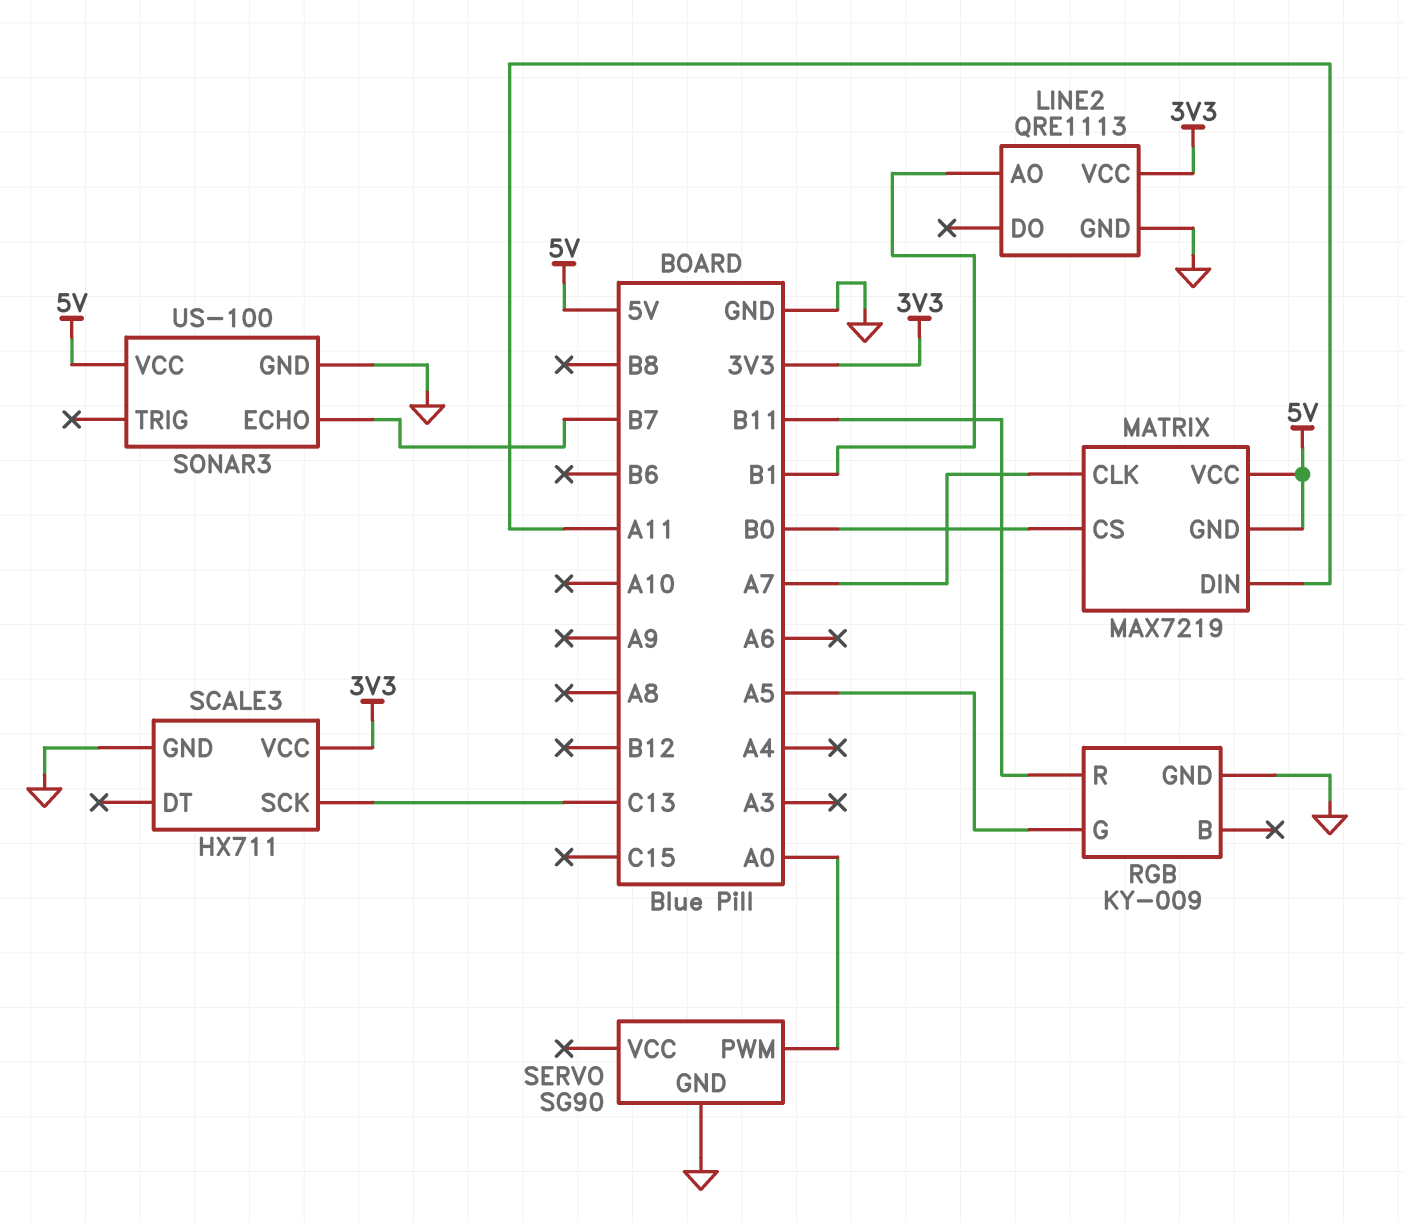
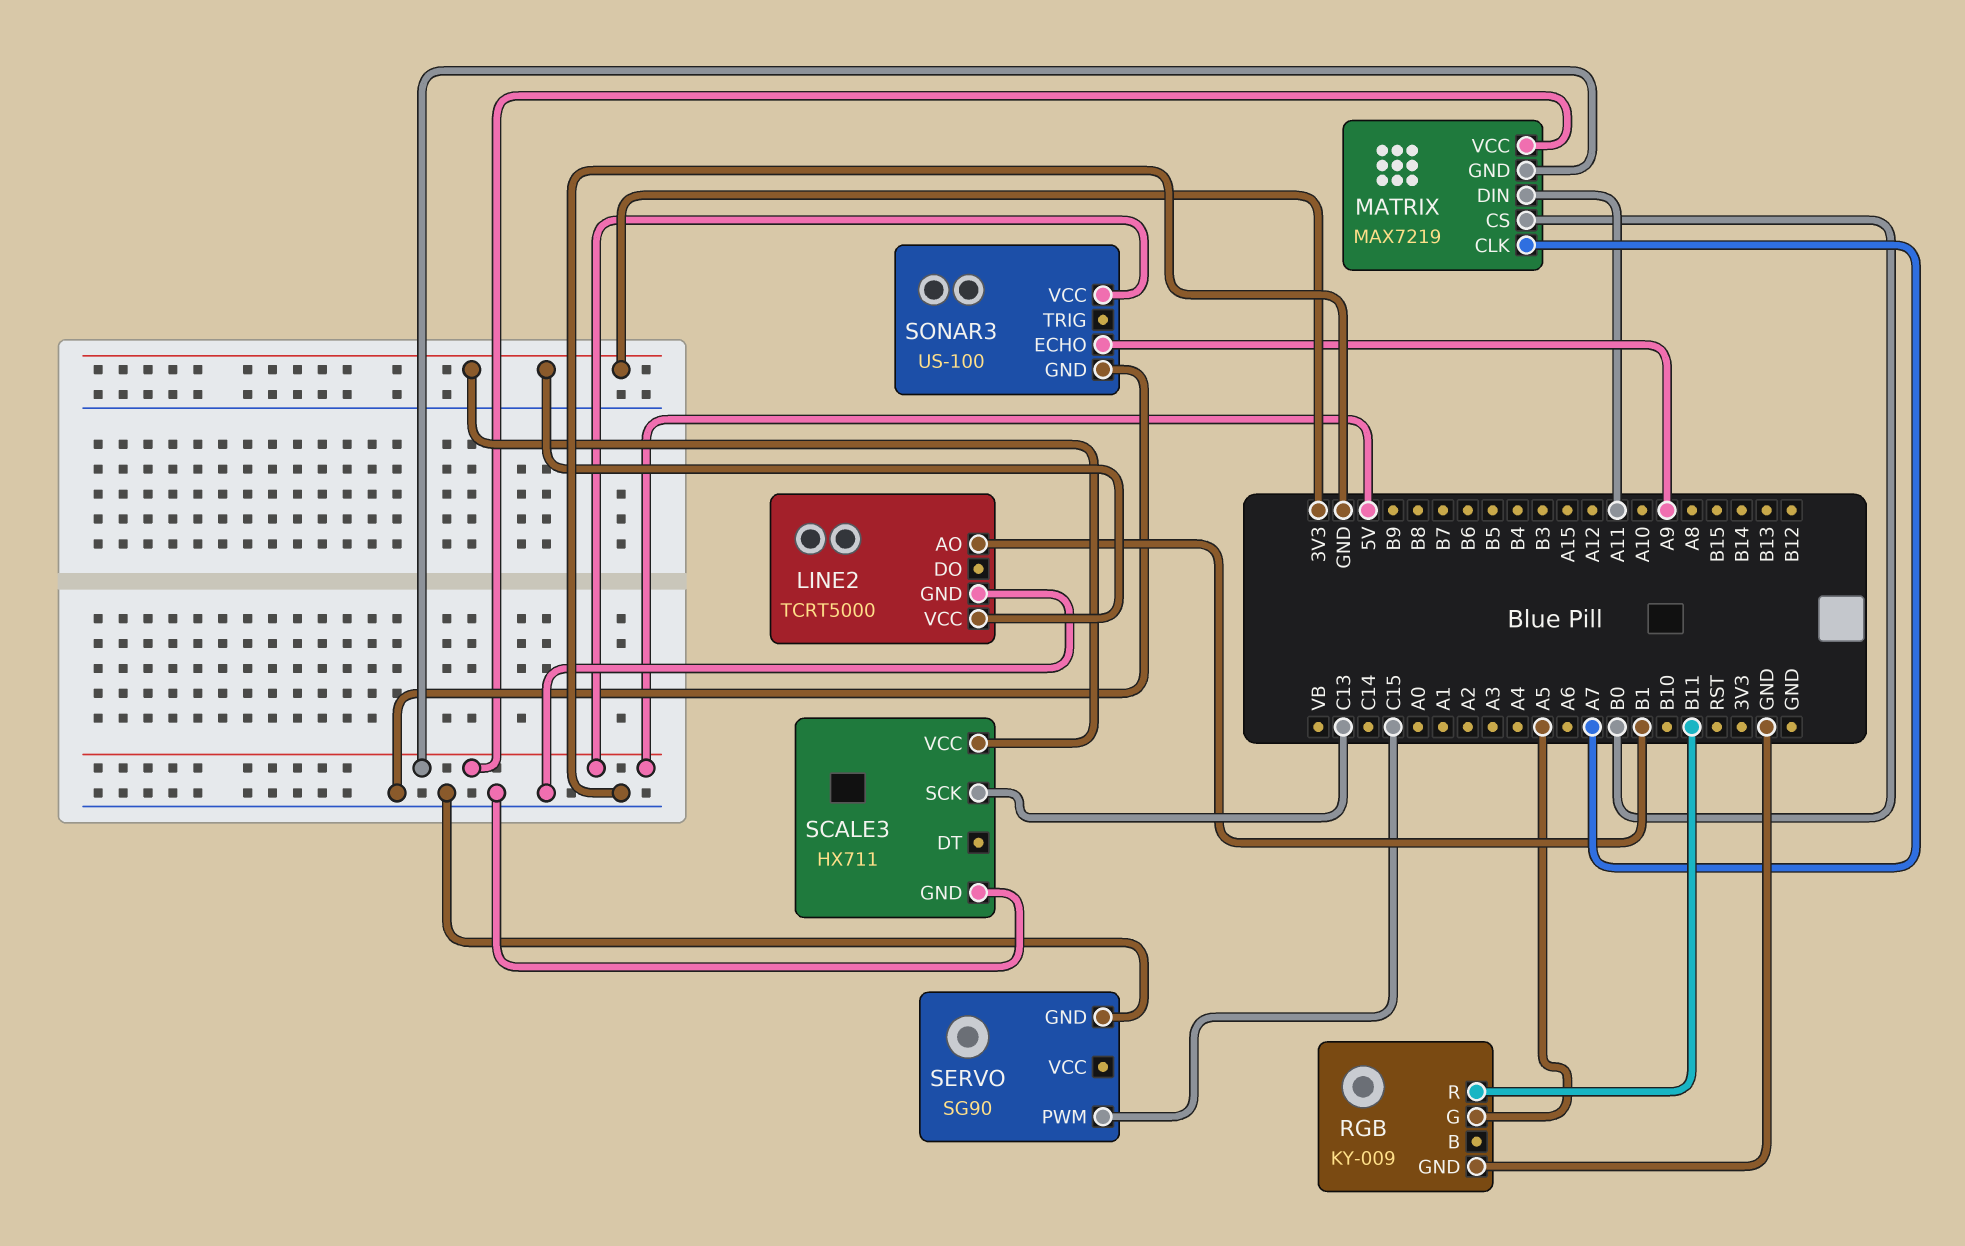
LINE2: QRE1113 -> TCRT5000
SERVO pin PWM: A0 -> C15
SONAR3 pin ECHO: B7 -> A9

